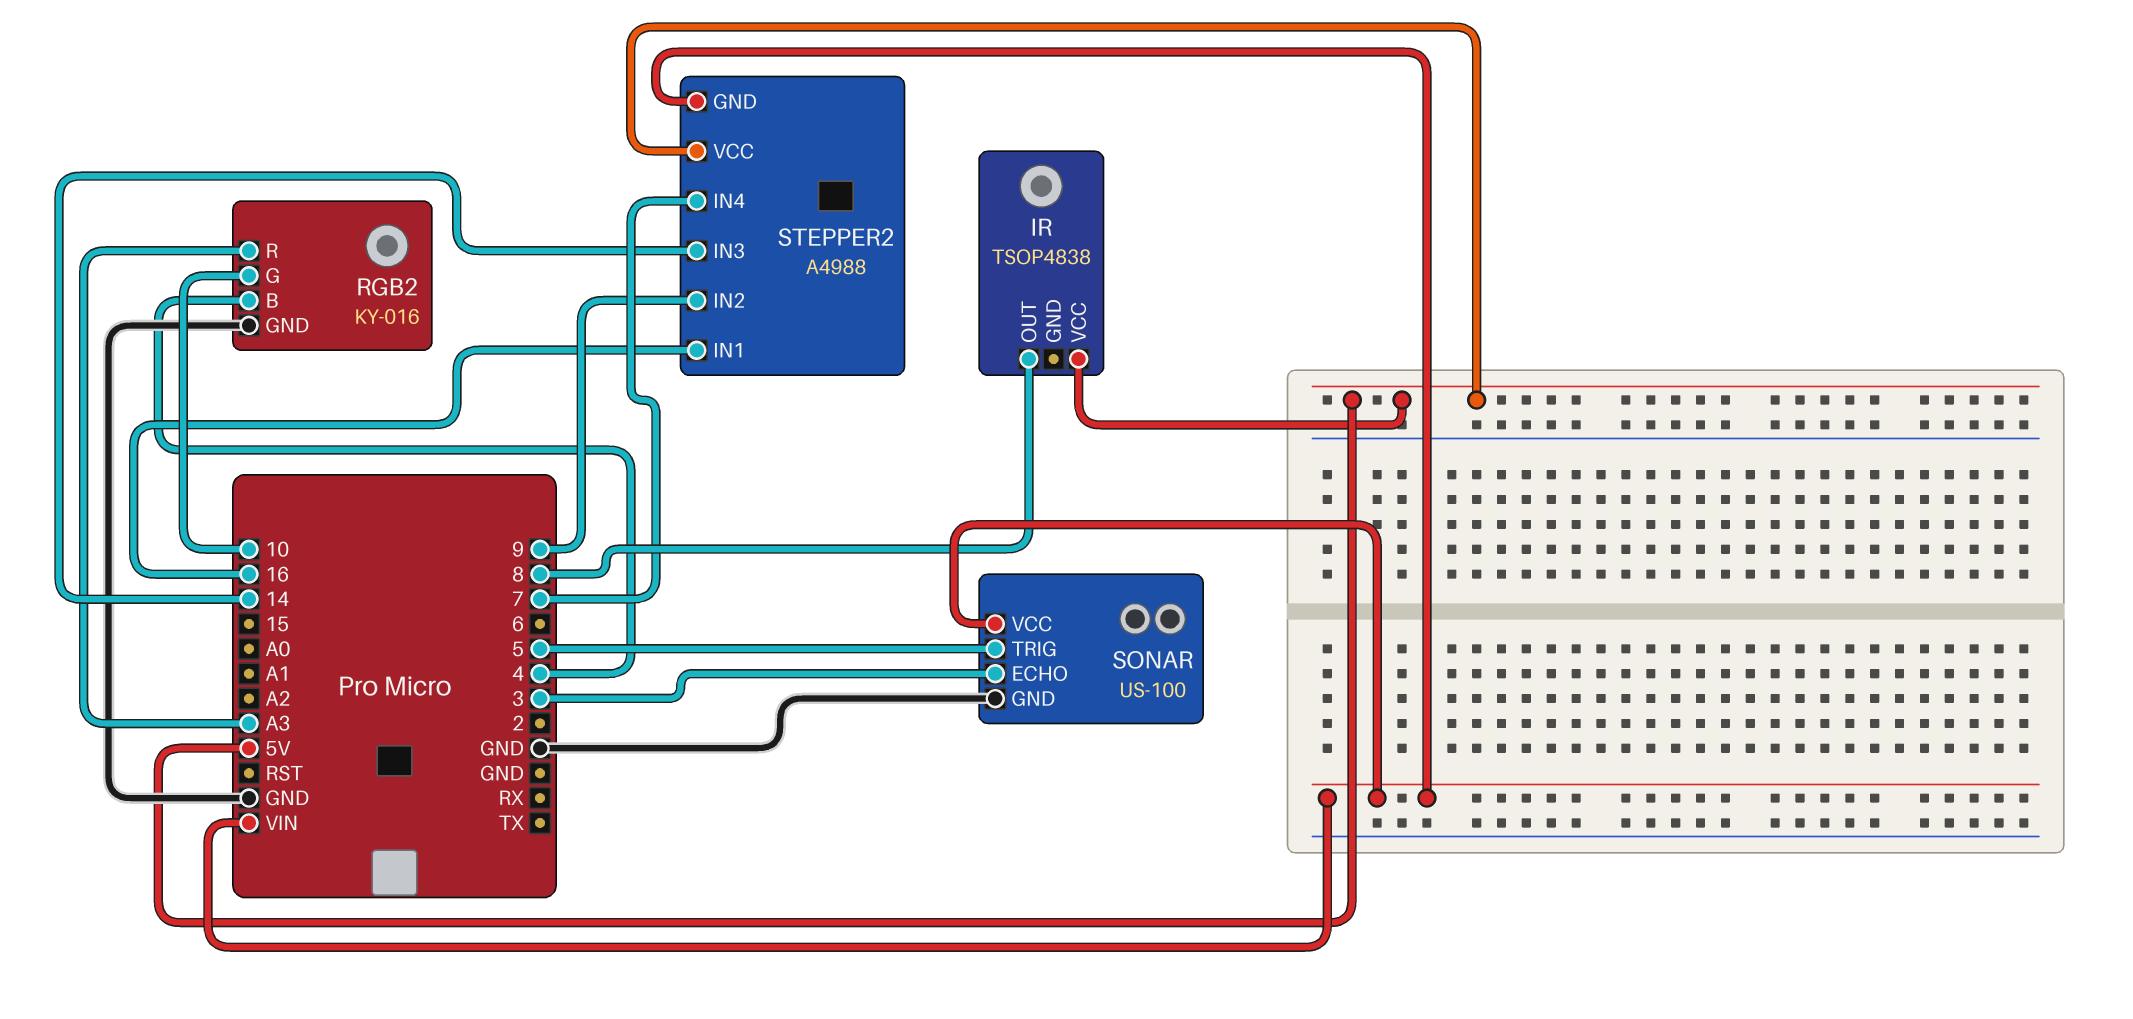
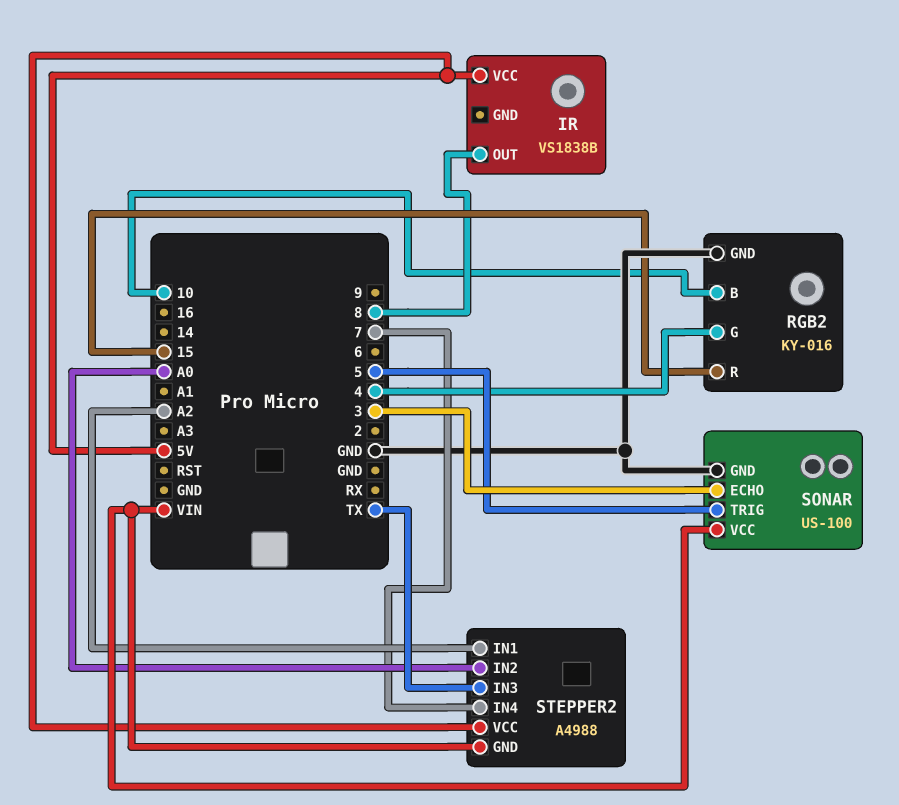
IR: TSOP4838 -> VS1838B
RGB2 pin B: 4 -> 10
RGB2 pin G: 10 -> 4
RGB2 pin R: A3 -> 15
STEPPER2 pin IN1: 16 -> A2
STEPPER2 pin IN2: 9 -> A0
STEPPER2 pin IN3: 14 -> TX

